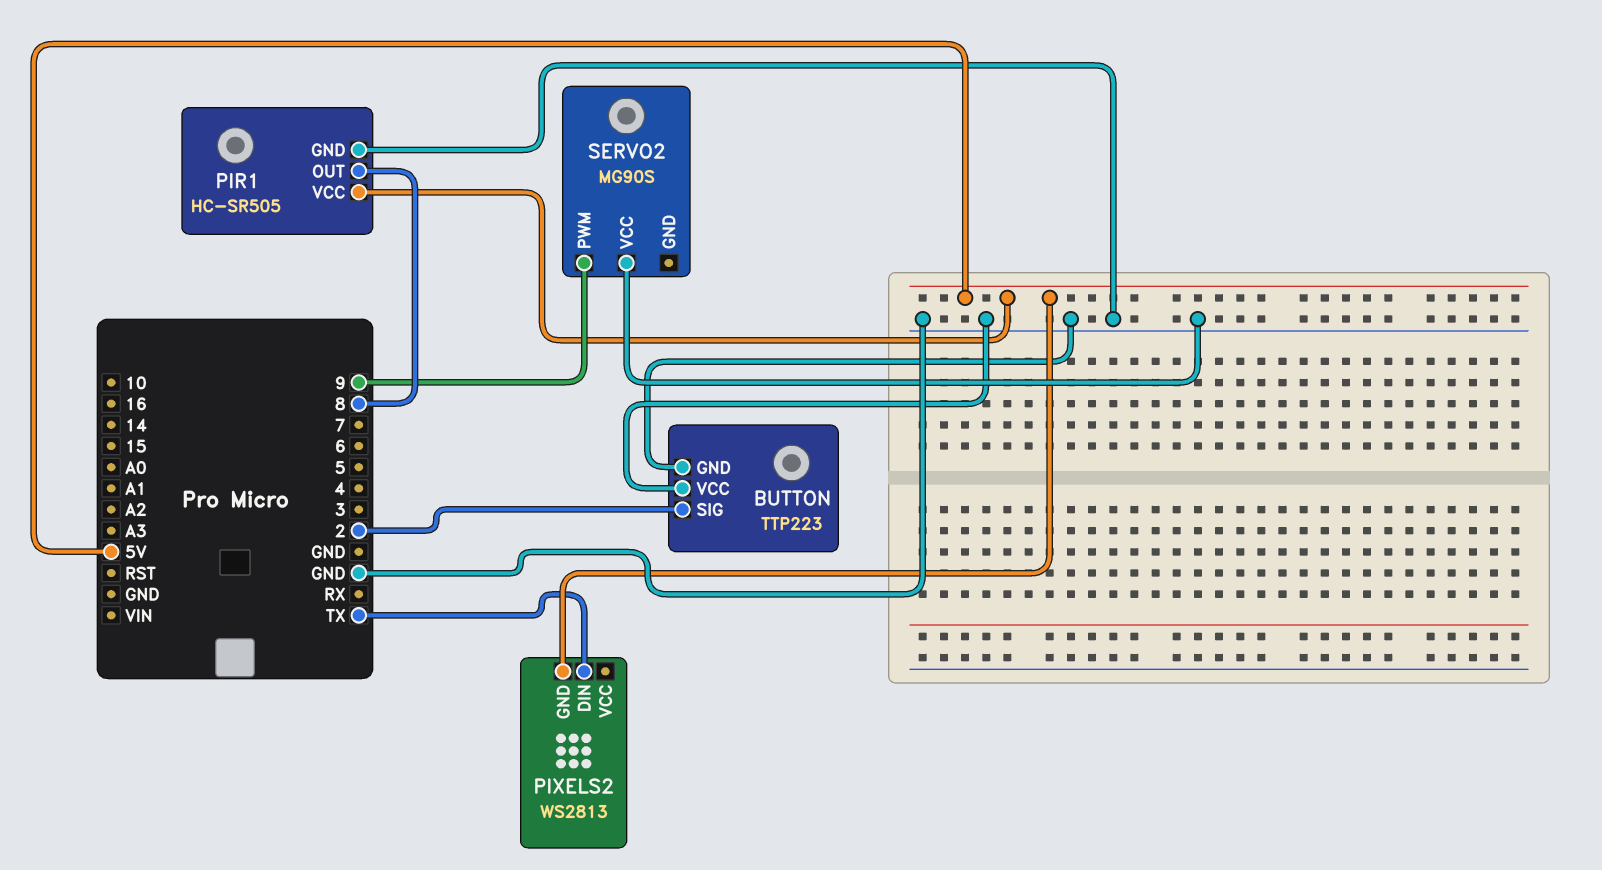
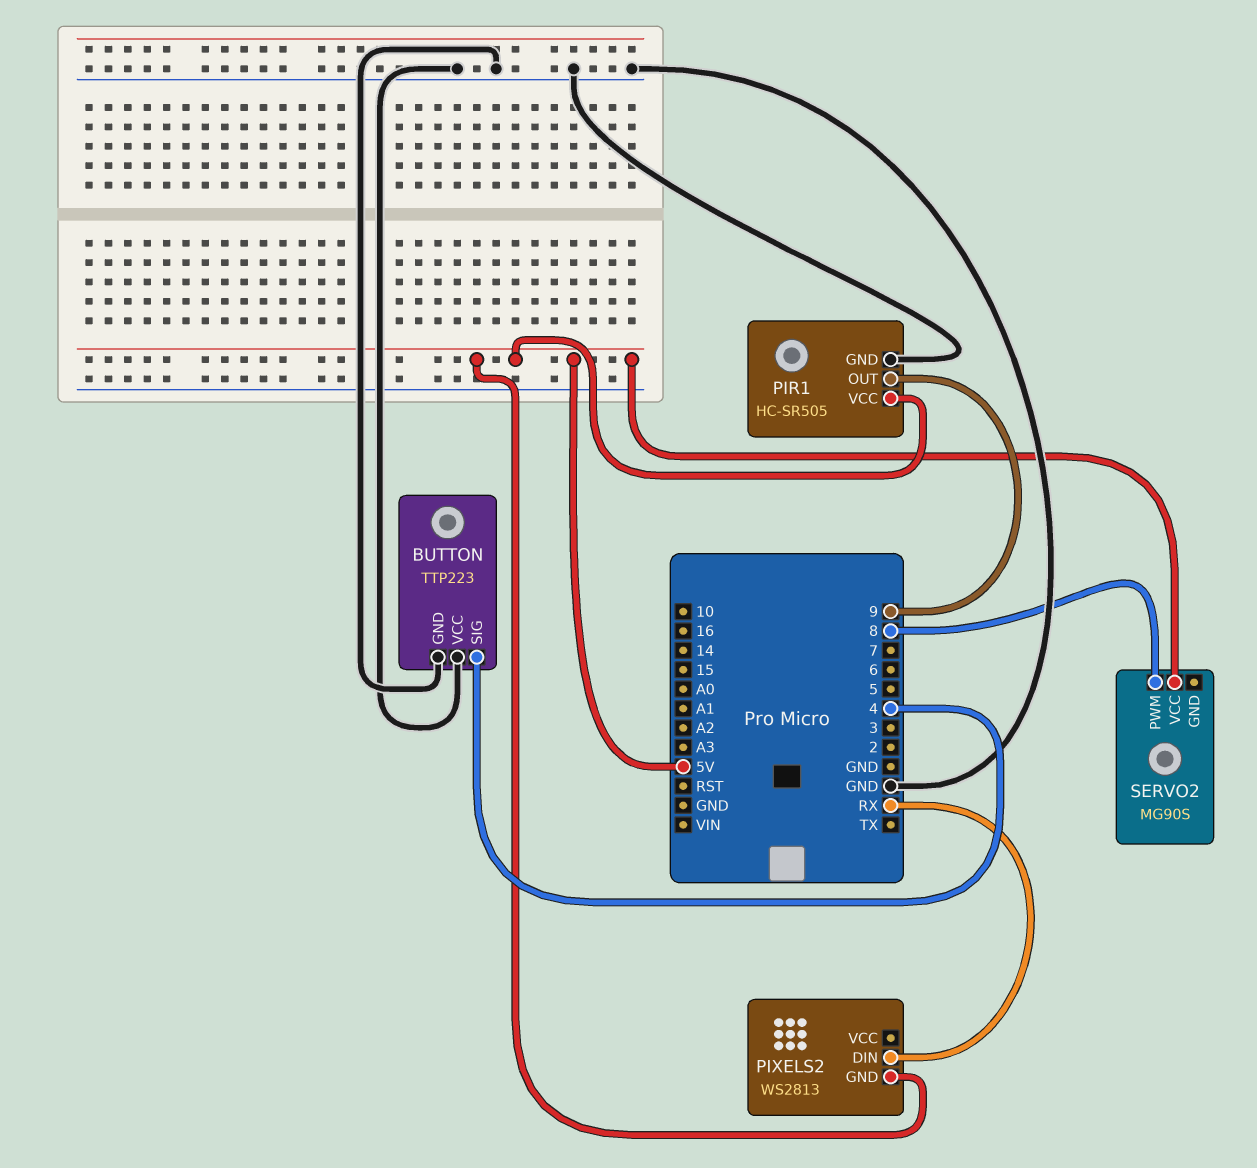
BUTTON pin SIG: 2 -> 4
PIR1 pin OUT: 8 -> 9
PIXELS2 pin DIN: TX -> RX
SERVO2 pin PWM: 9 -> 8
SERVO2 pin VCC: GND -> 5V

